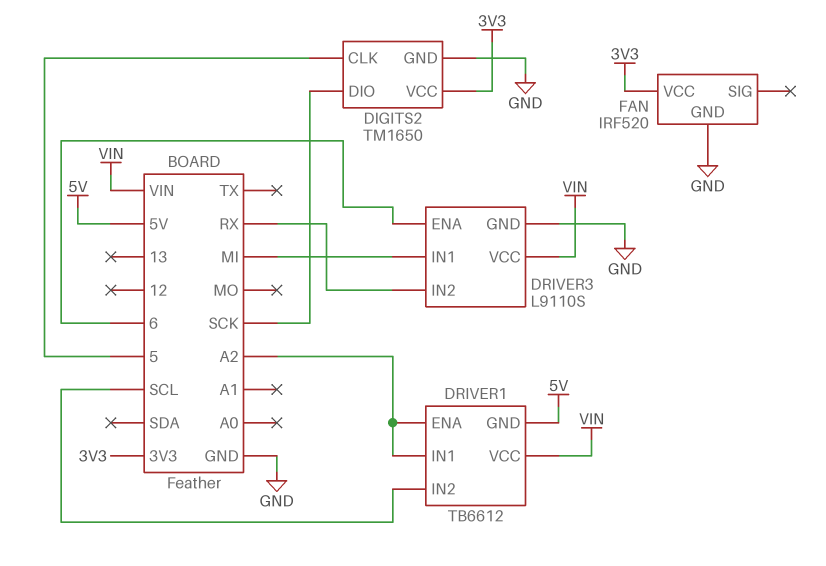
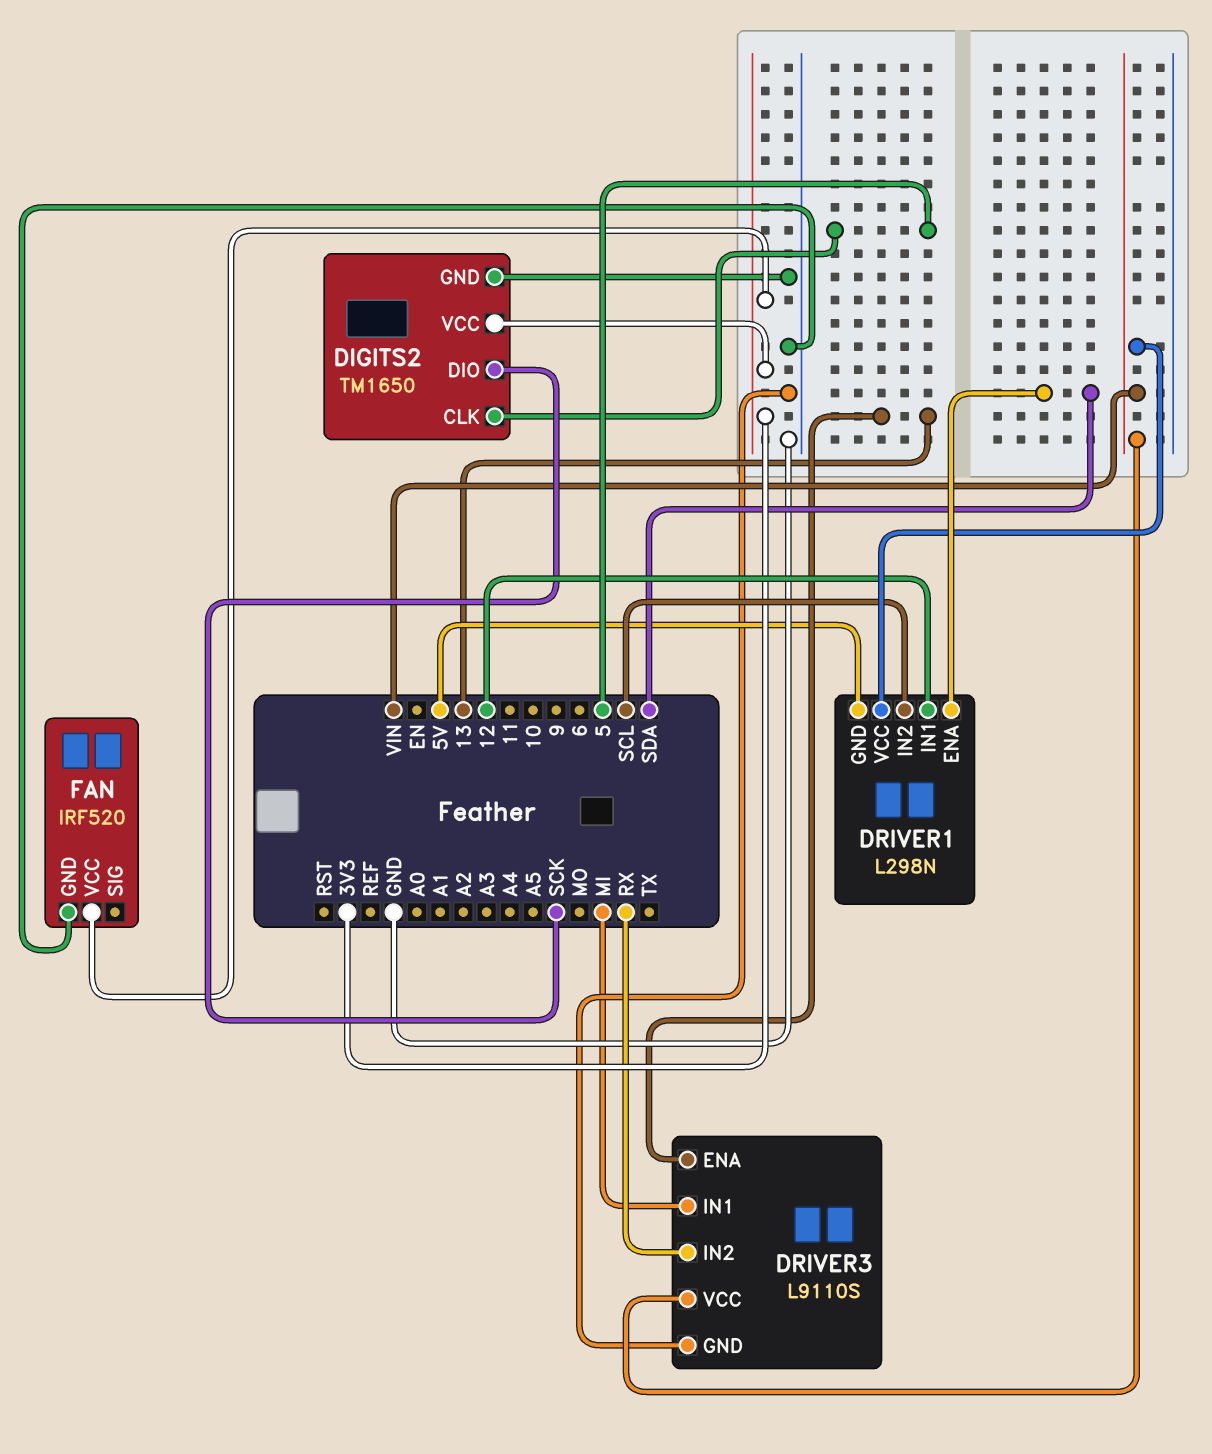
DRIVER1: TB6612 -> L298N
DRIVER1 pin ENA: A2 -> SDA
DRIVER1 pin IN1: A2 -> 12
DRIVER3 pin ENA: 6 -> 13

